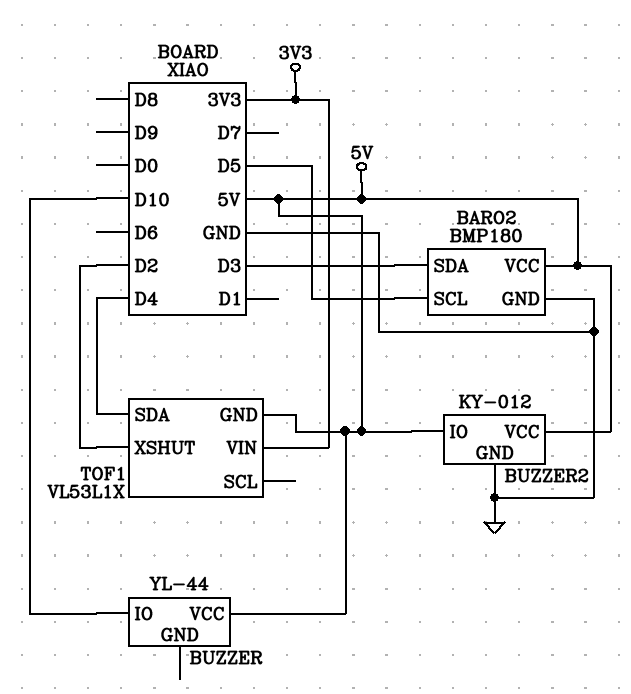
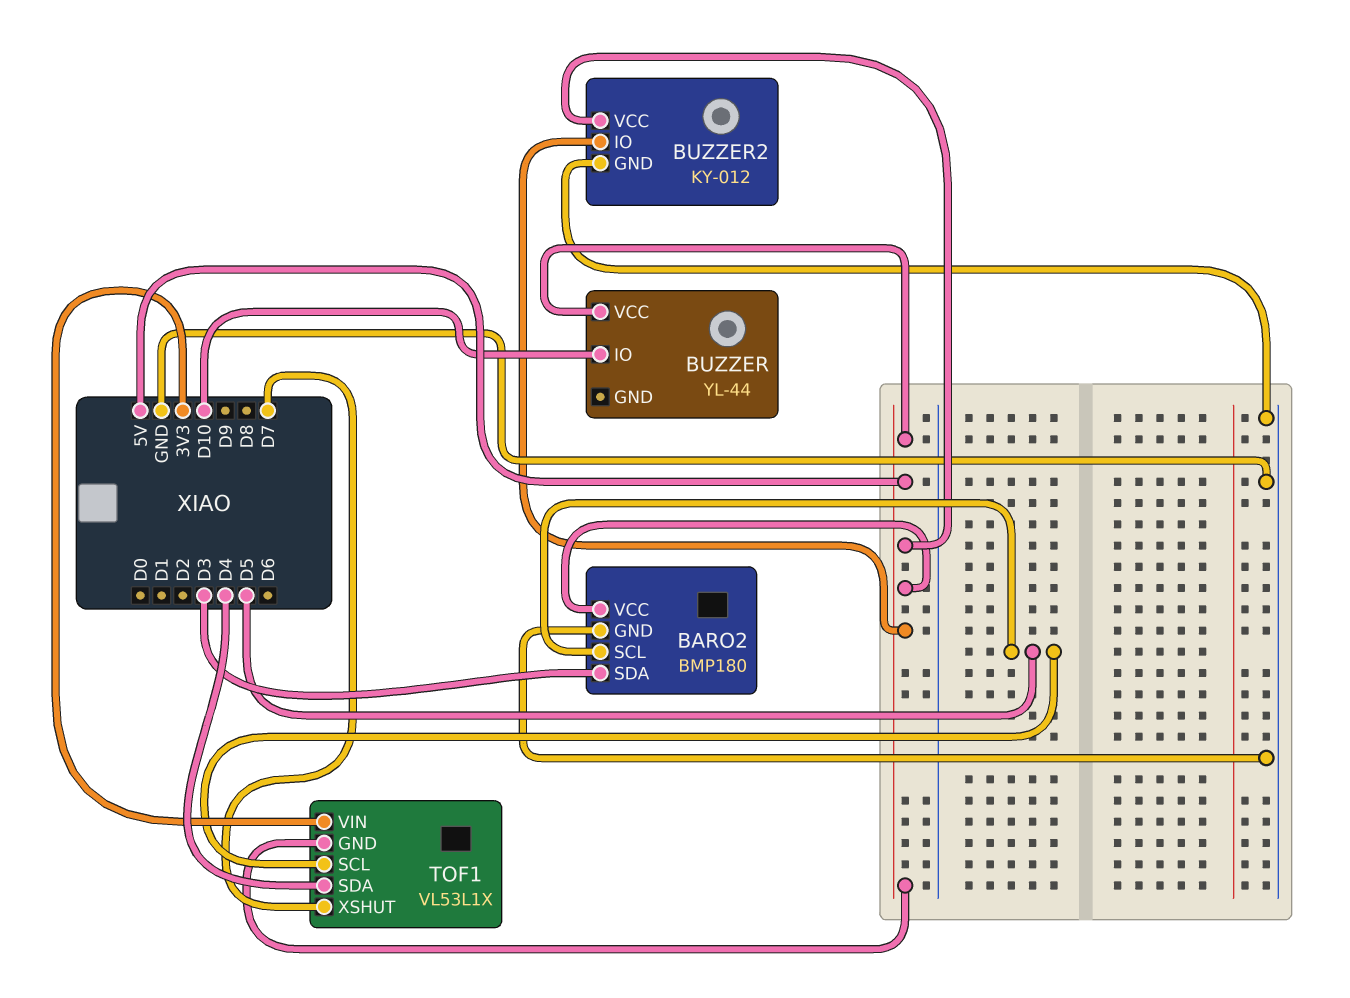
TOF1 pin SCL: none -> D5
TOF1 pin XSHUT: D2 -> D7

